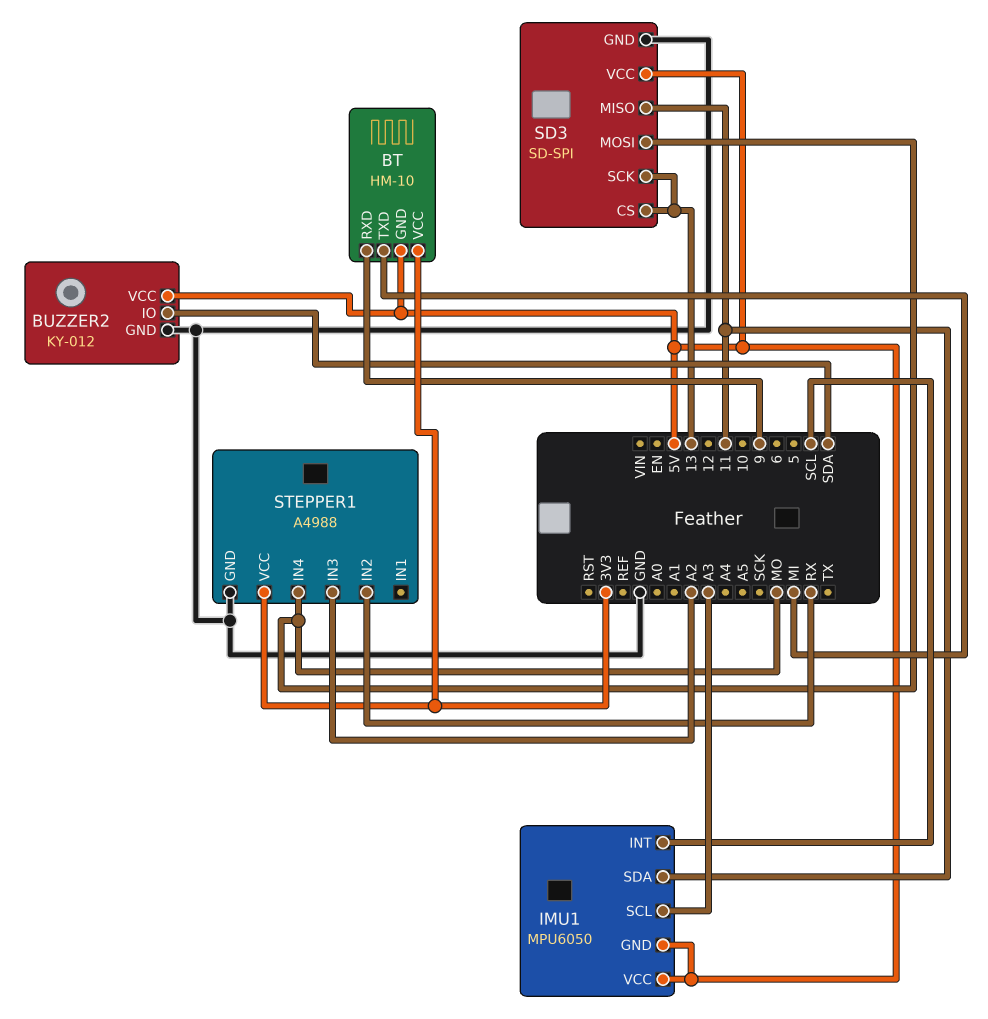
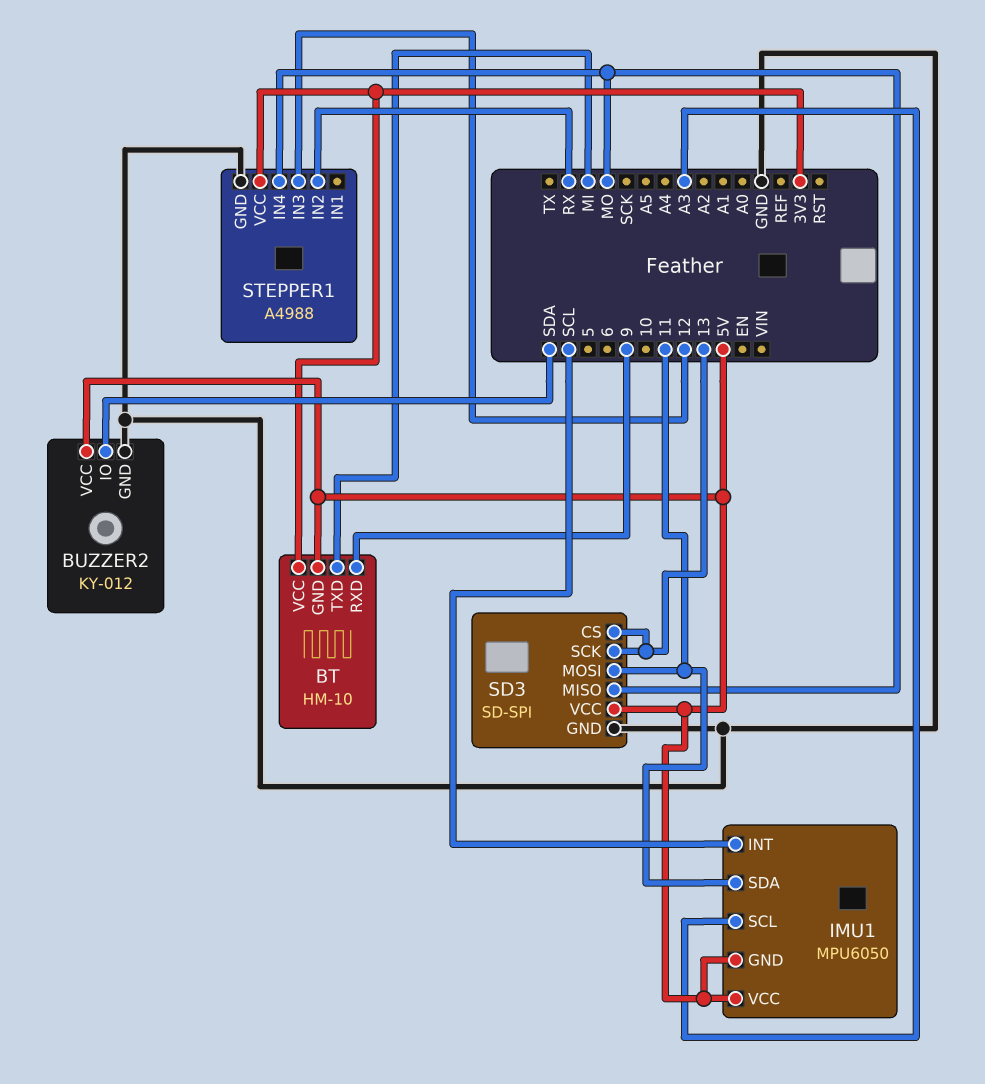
SD3 pin MISO: 11 -> MO
SD3 pin MOSI: MO -> 11
STEPPER1 pin IN3: A2 -> 12

